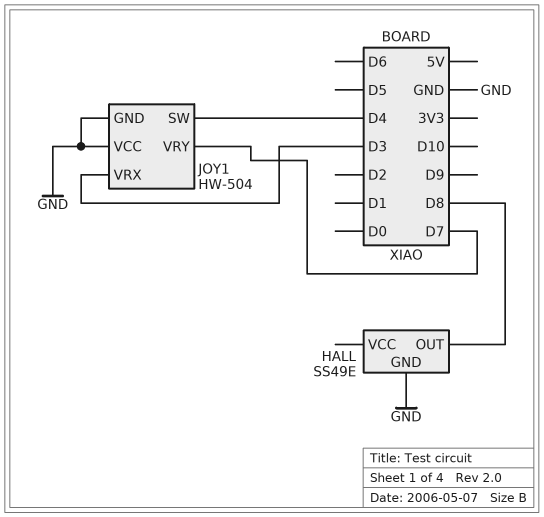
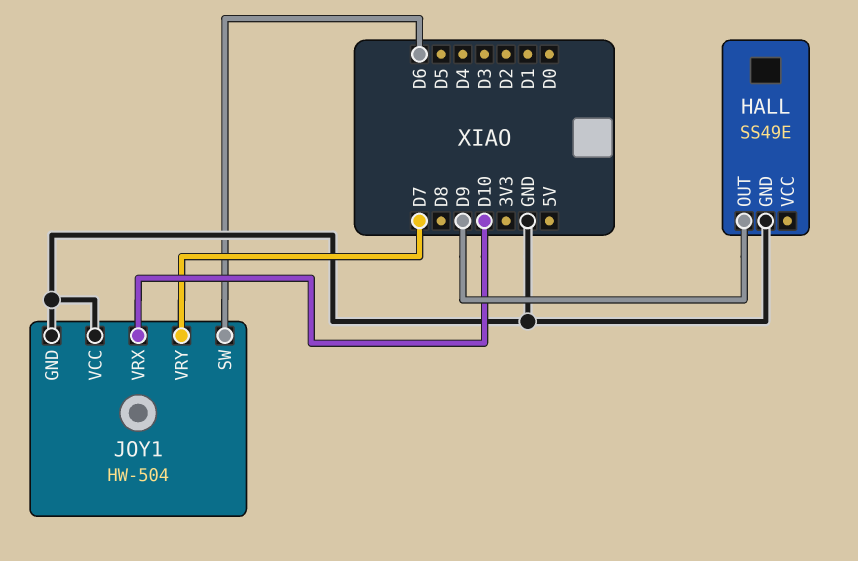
HALL pin OUT: D8 -> D9
JOY1 pin SW: D4 -> D6
JOY1 pin VRX: D3 -> D10

